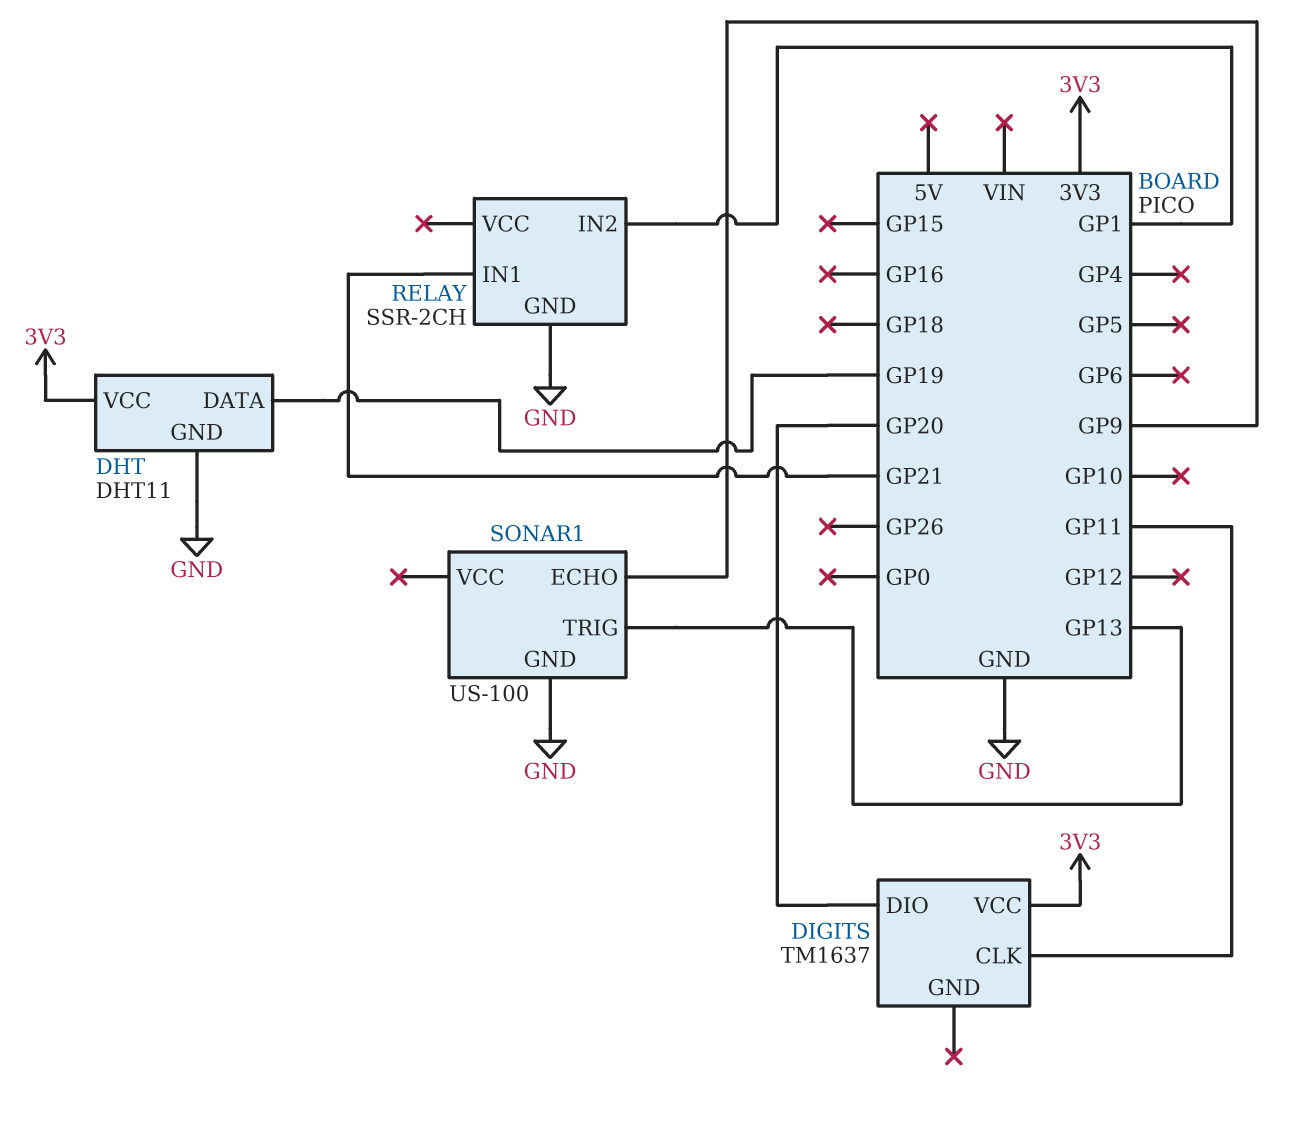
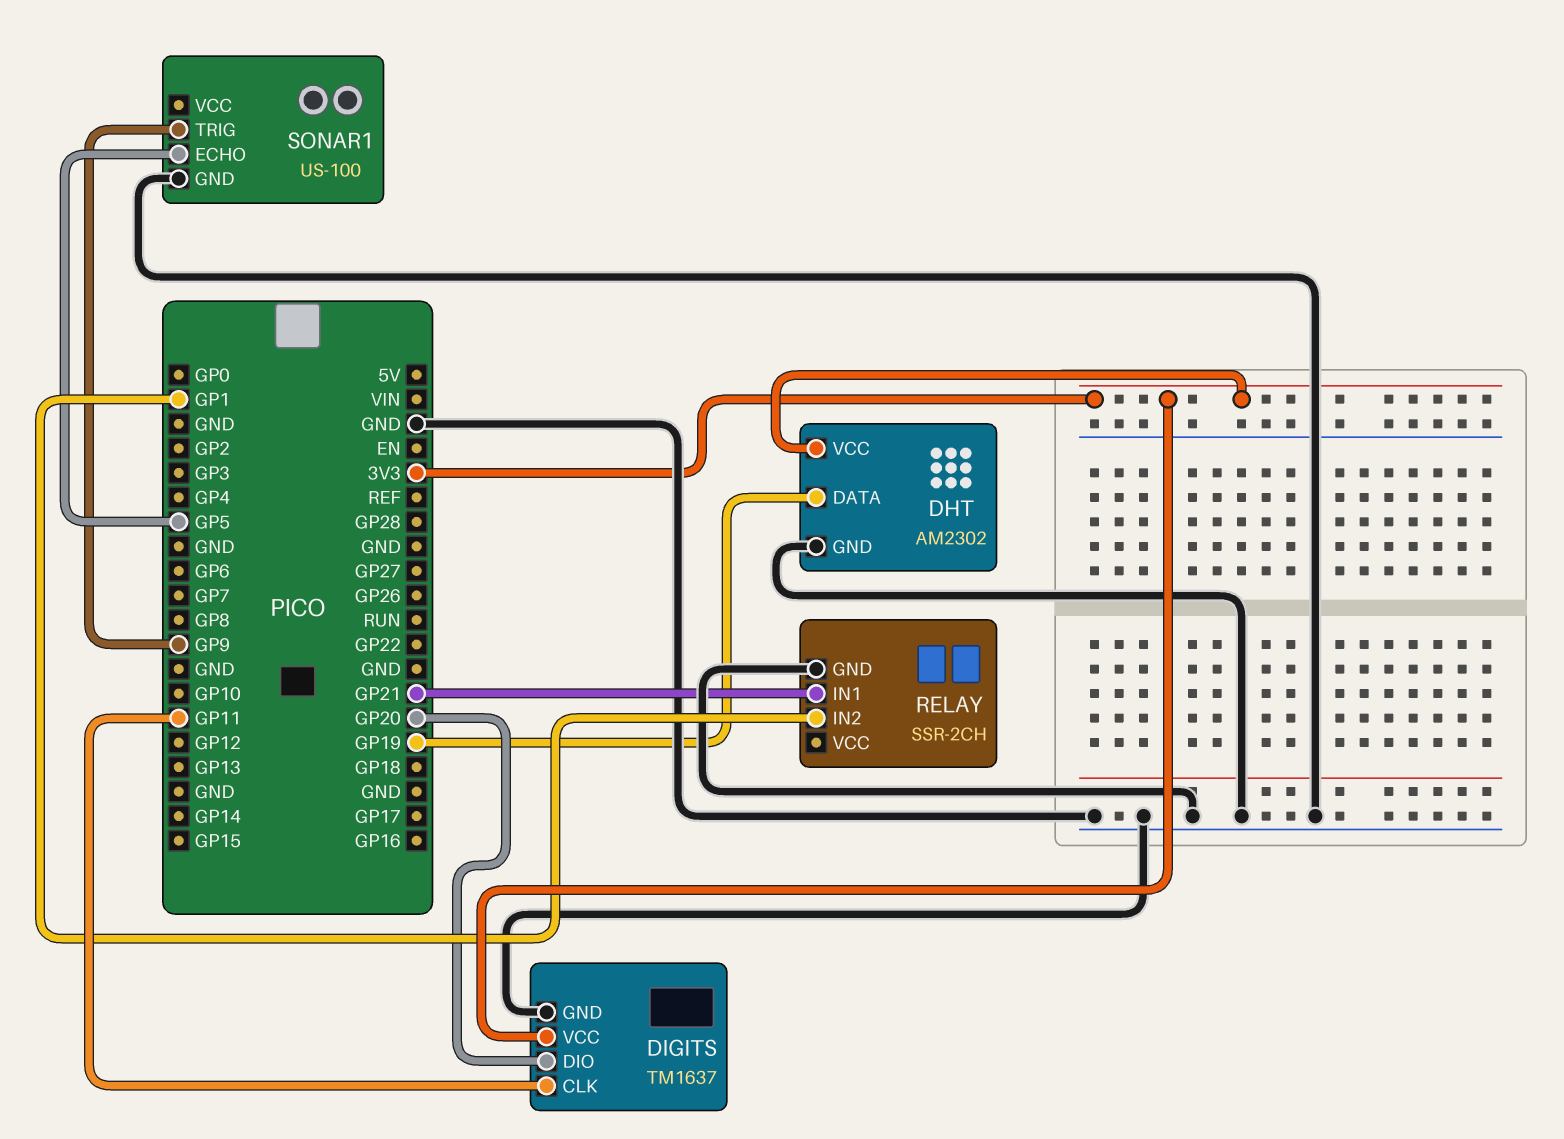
DHT: DHT11 -> AM2302
DIGITS pin GND: none -> GND
SONAR1 pin ECHO: GP9 -> GP5
SONAR1 pin TRIG: GP13 -> GP9

